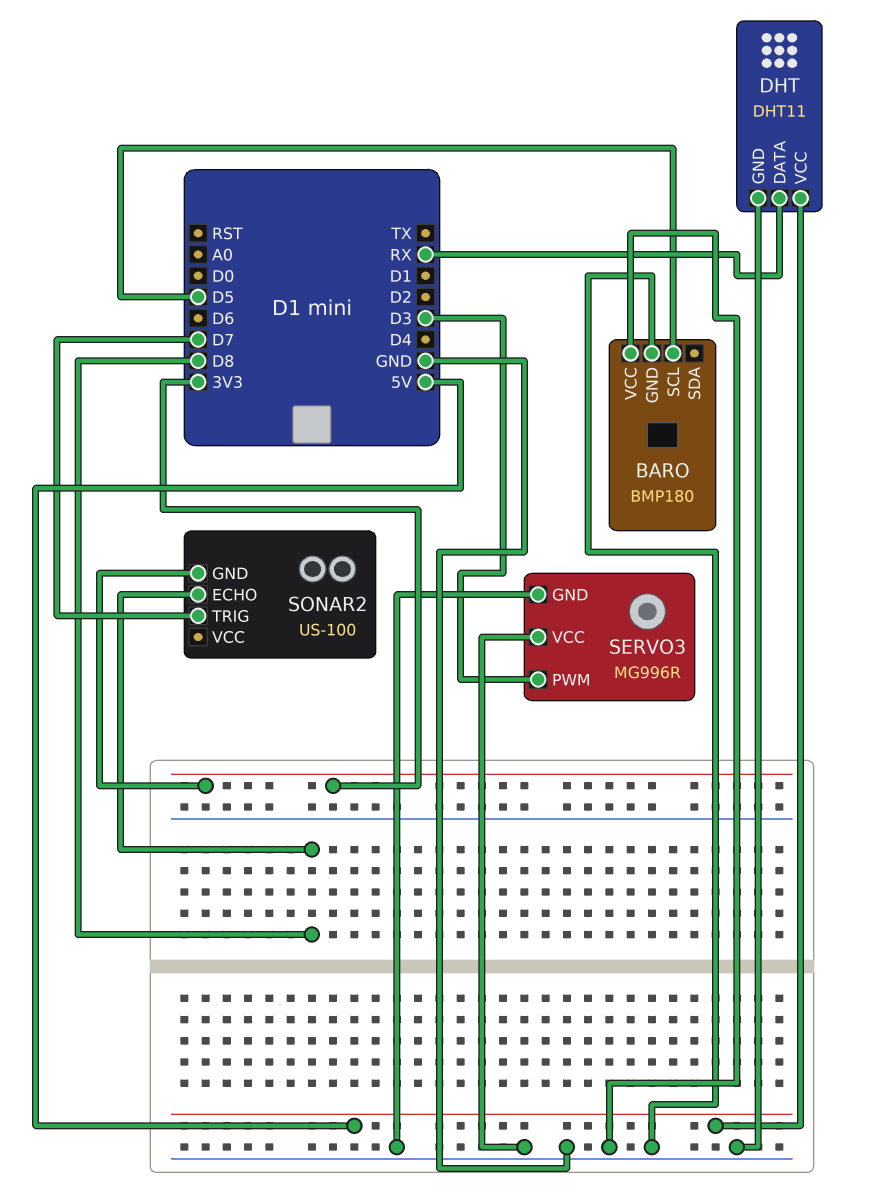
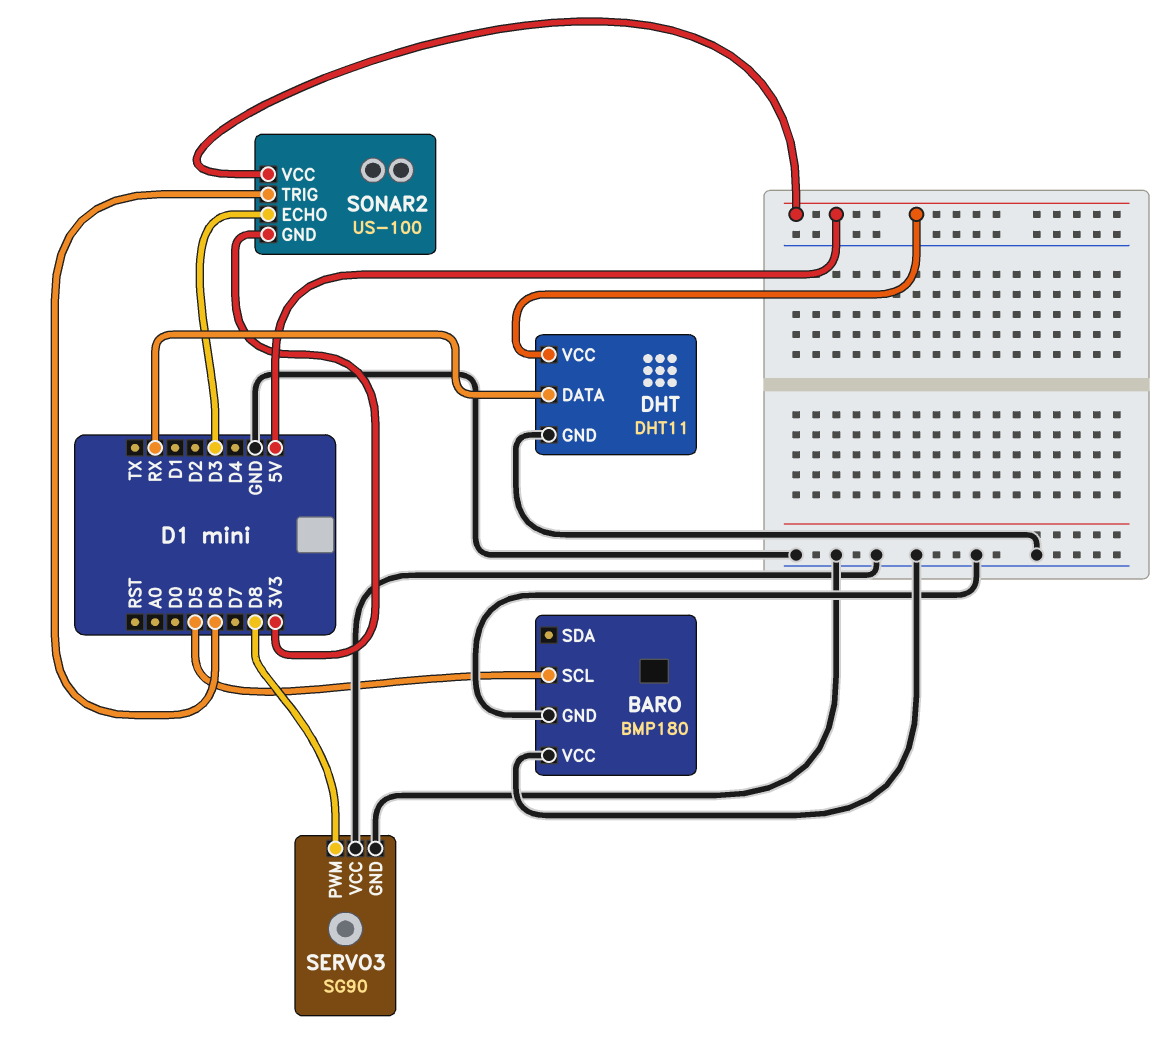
SERVO3: MG996R -> SG90
SERVO3 pin PWM: D3 -> D8
SONAR2 pin ECHO: D8 -> D3
SONAR2 pin TRIG: D7 -> D6
SONAR2 pin VCC: none -> 5V

